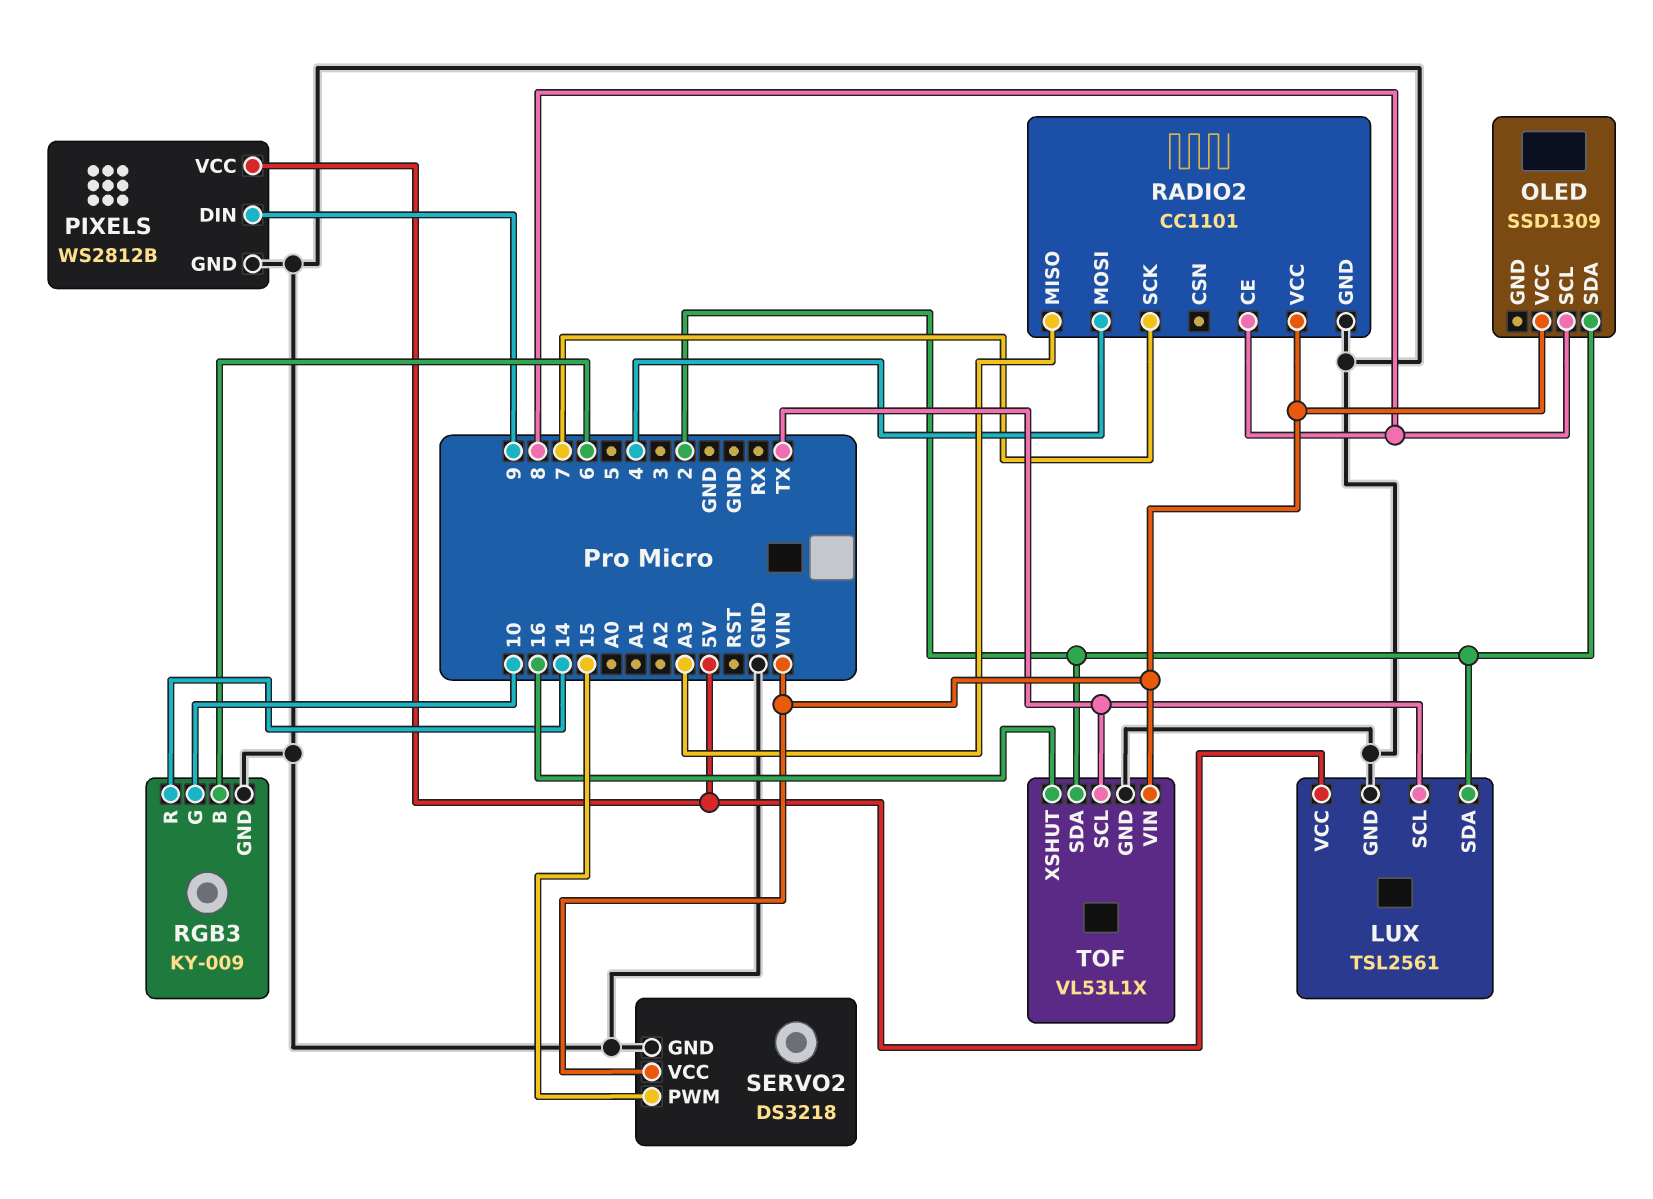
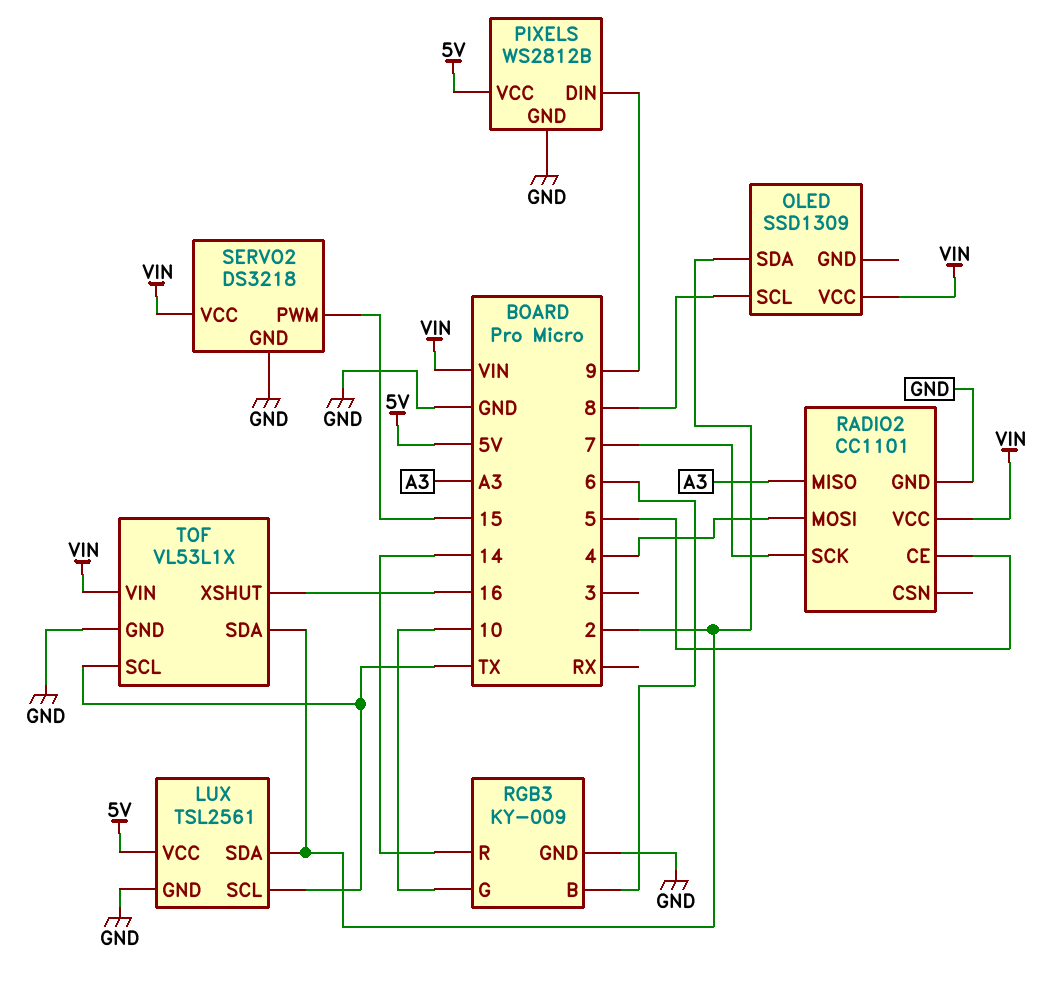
RADIO2 pin CE: 8 -> 5

